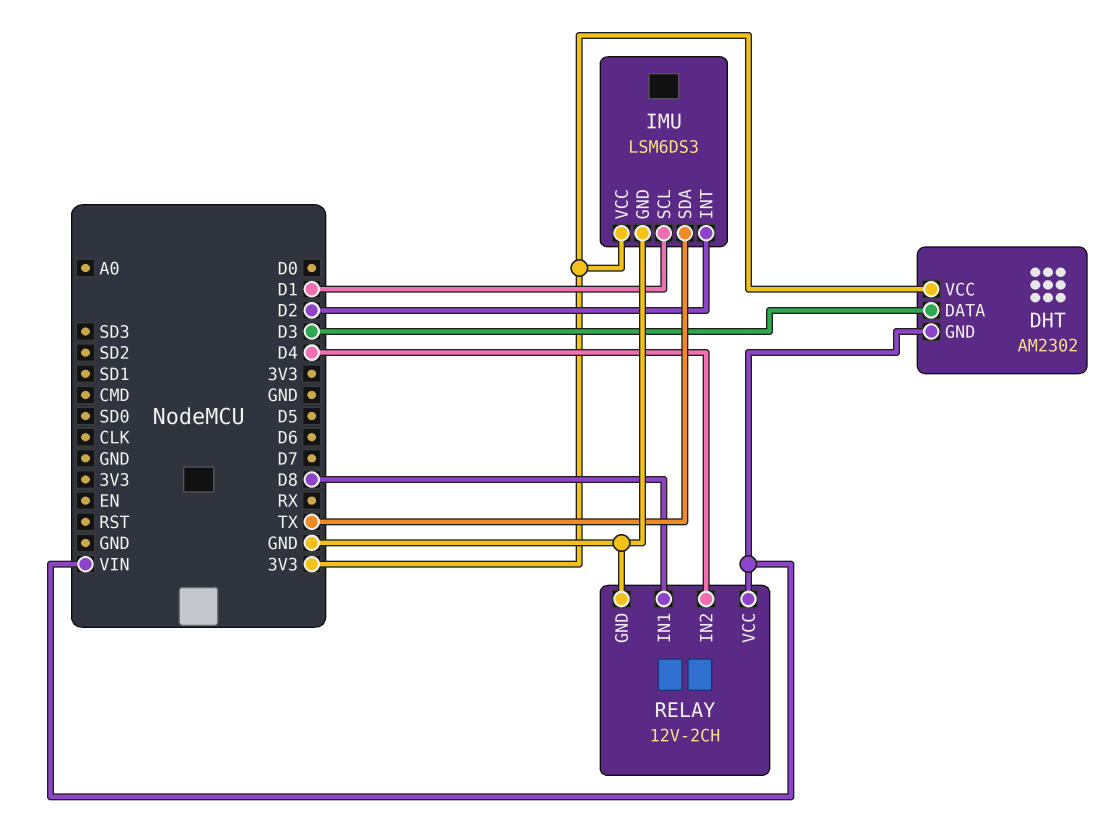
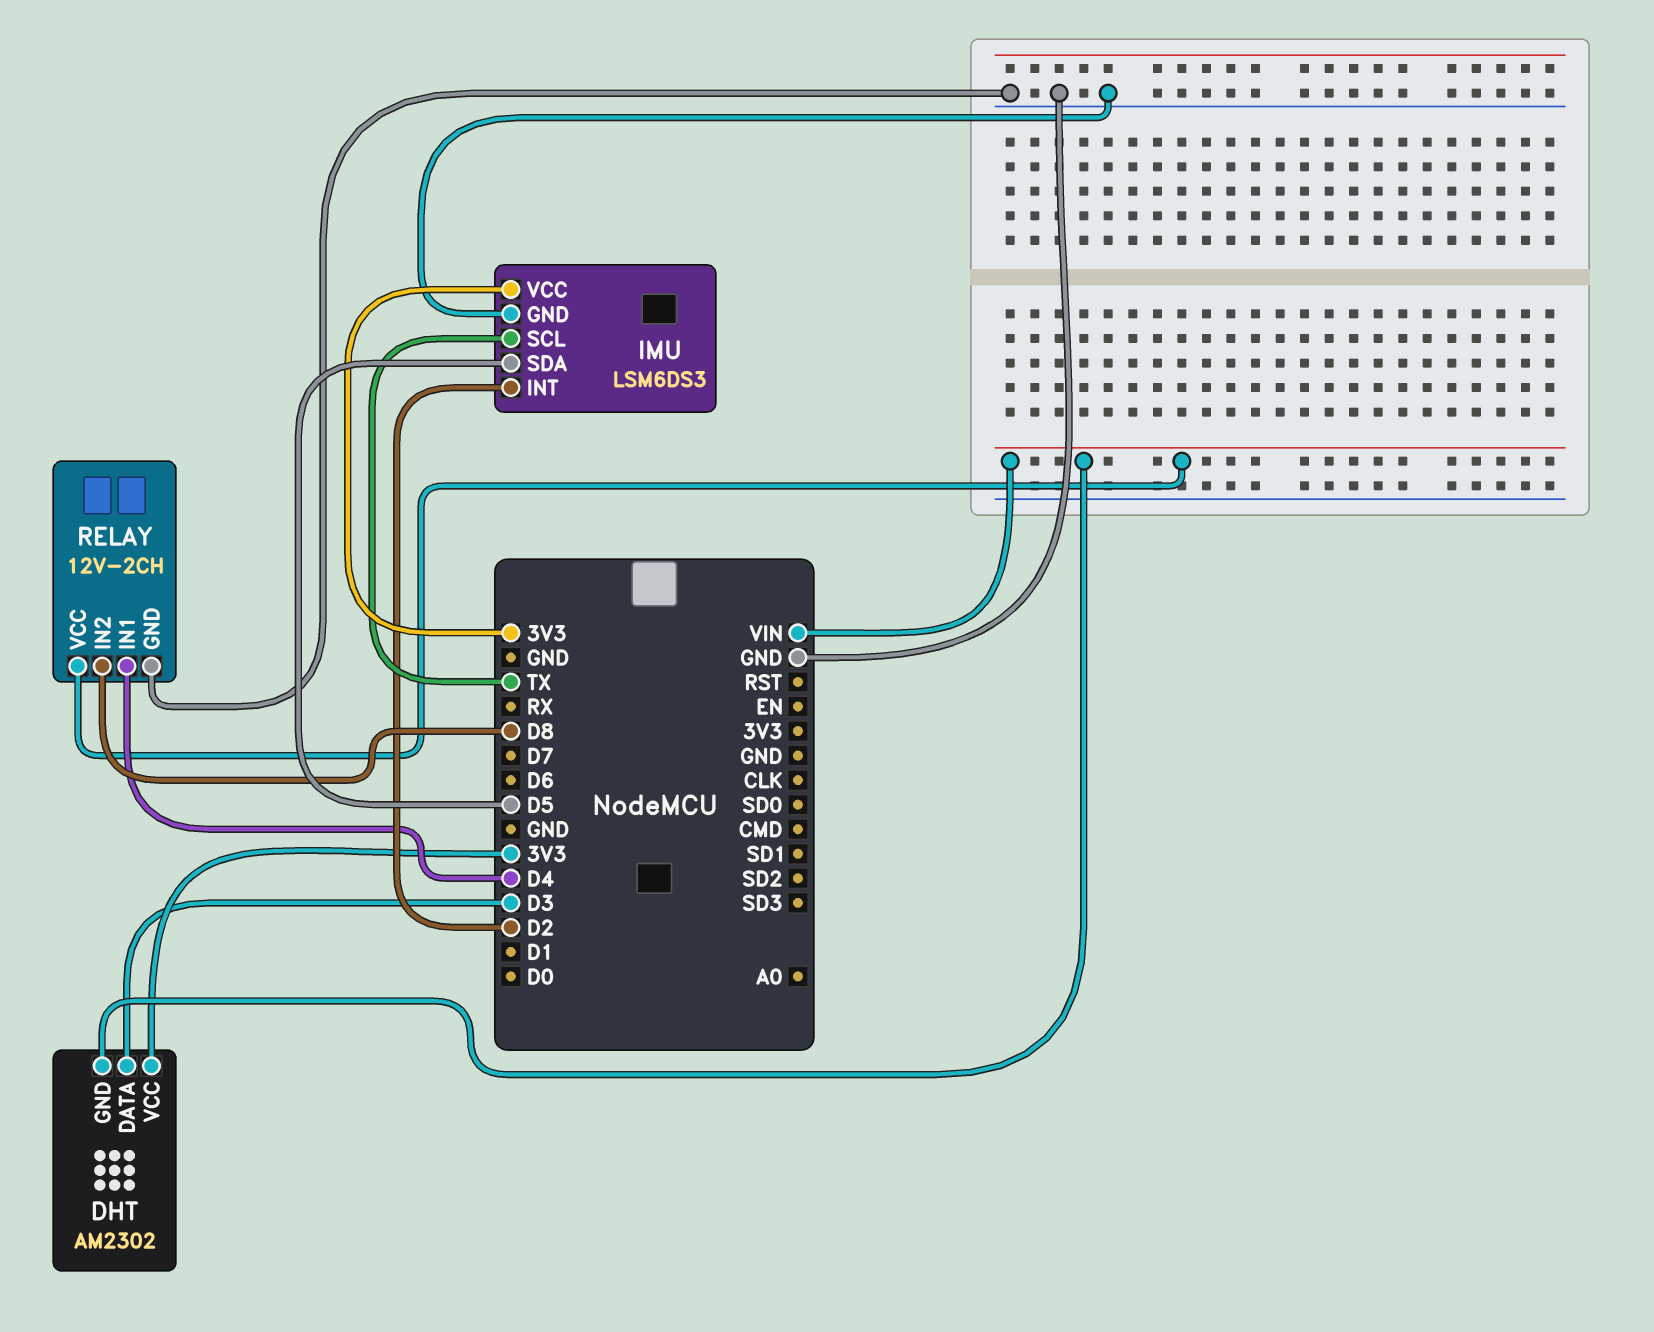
IMU pin SCL: D1 -> TX
IMU pin SDA: TX -> D5
RELAY pin IN1: D8 -> D4
RELAY pin IN2: D4 -> D8

